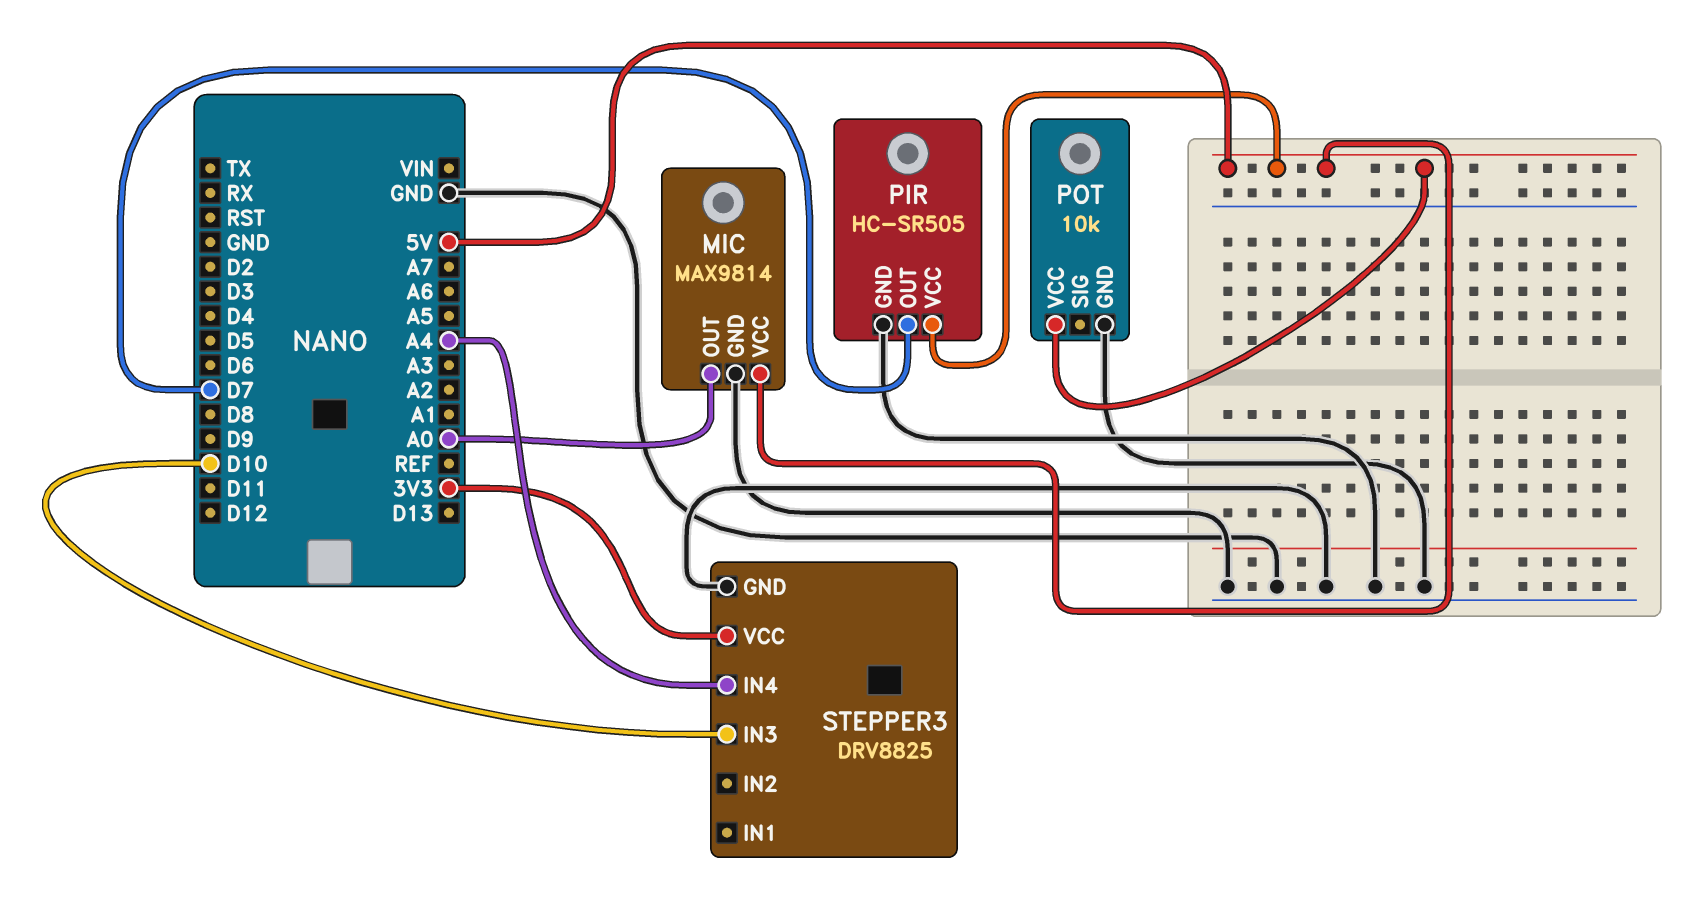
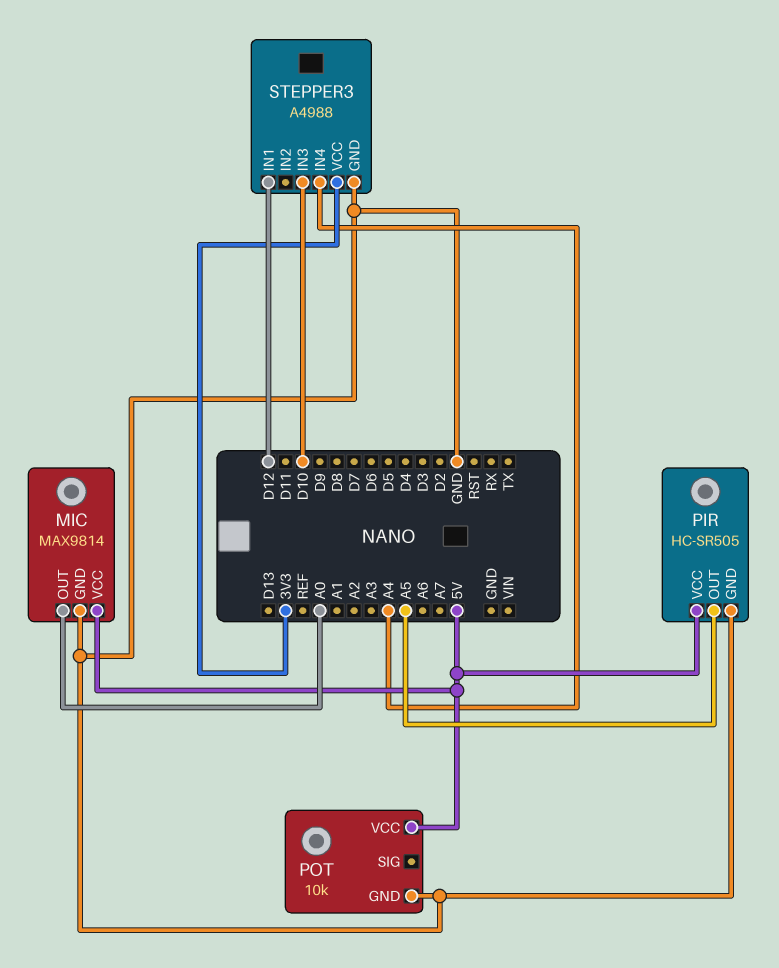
PIR pin OUT: D7 -> A5
STEPPER3: DRV8825 -> A4988
STEPPER3 pin IN1: none -> D12

